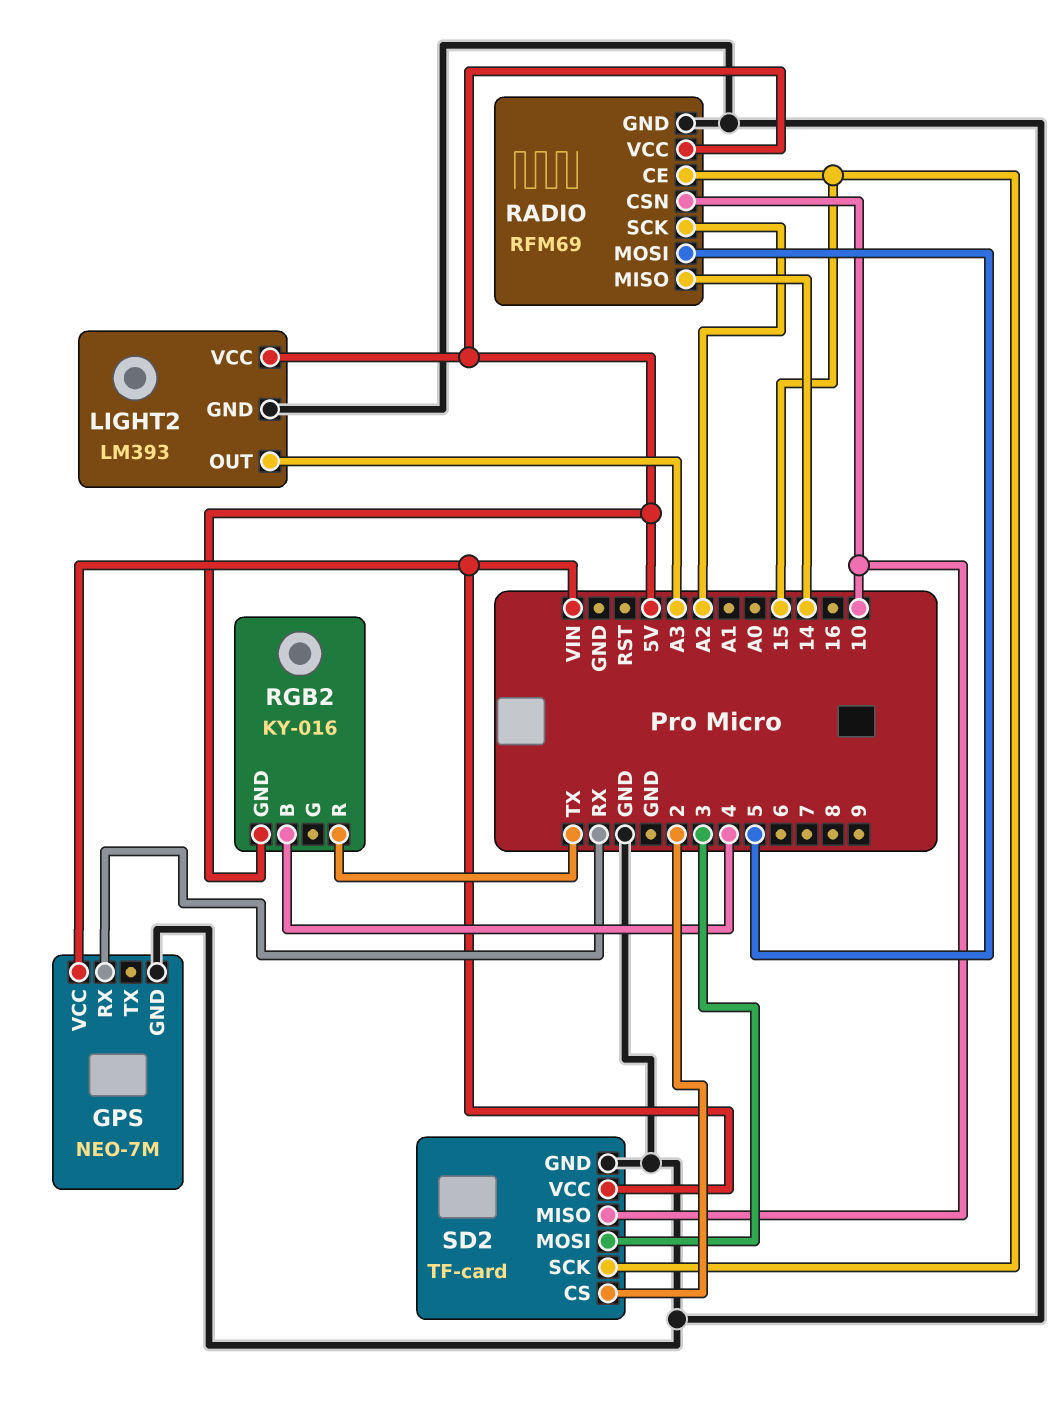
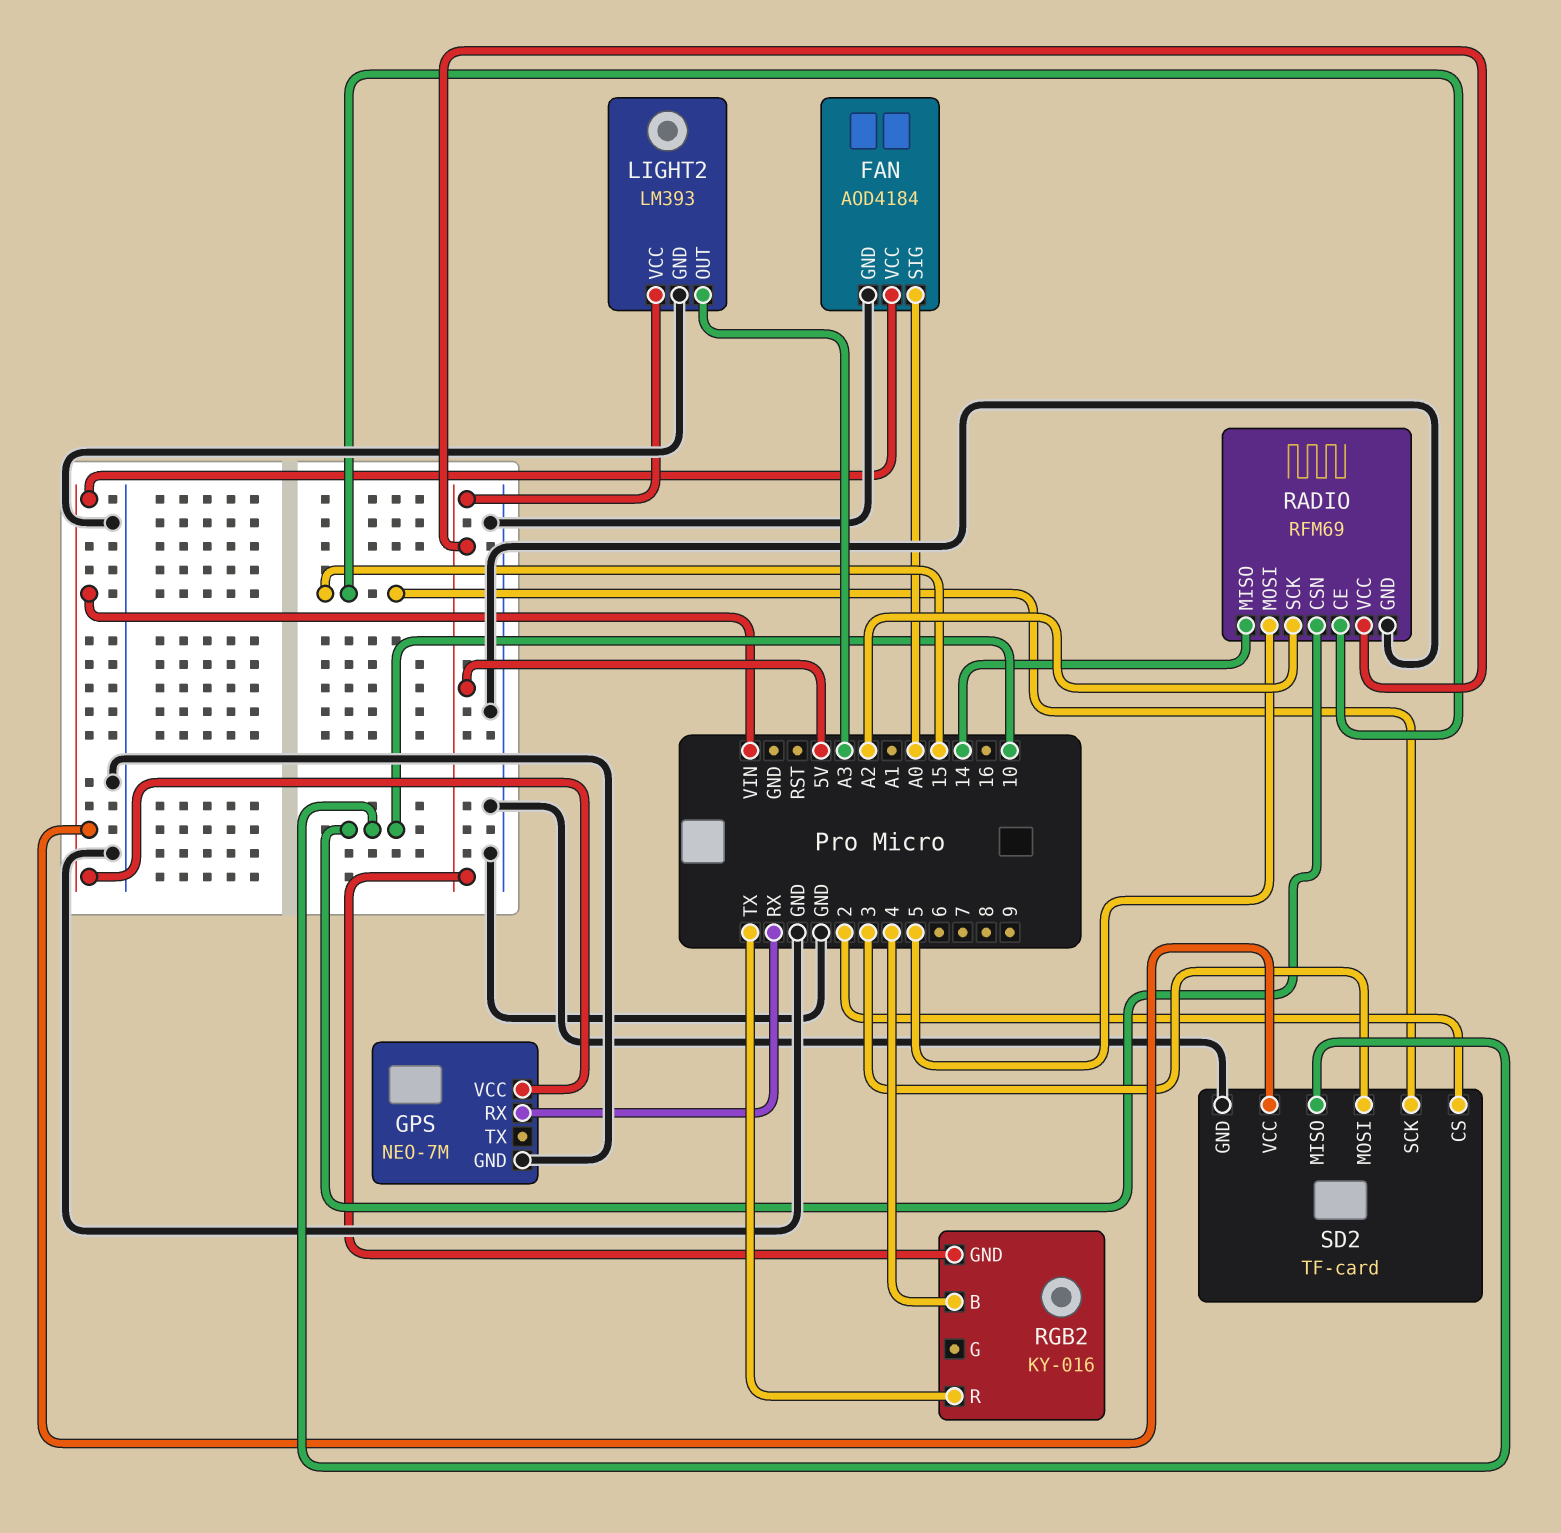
FAN: none -> AOD4184
FAN pin GND: none -> GND
FAN pin SIG: none -> A0
FAN pin VCC: none -> VIN

